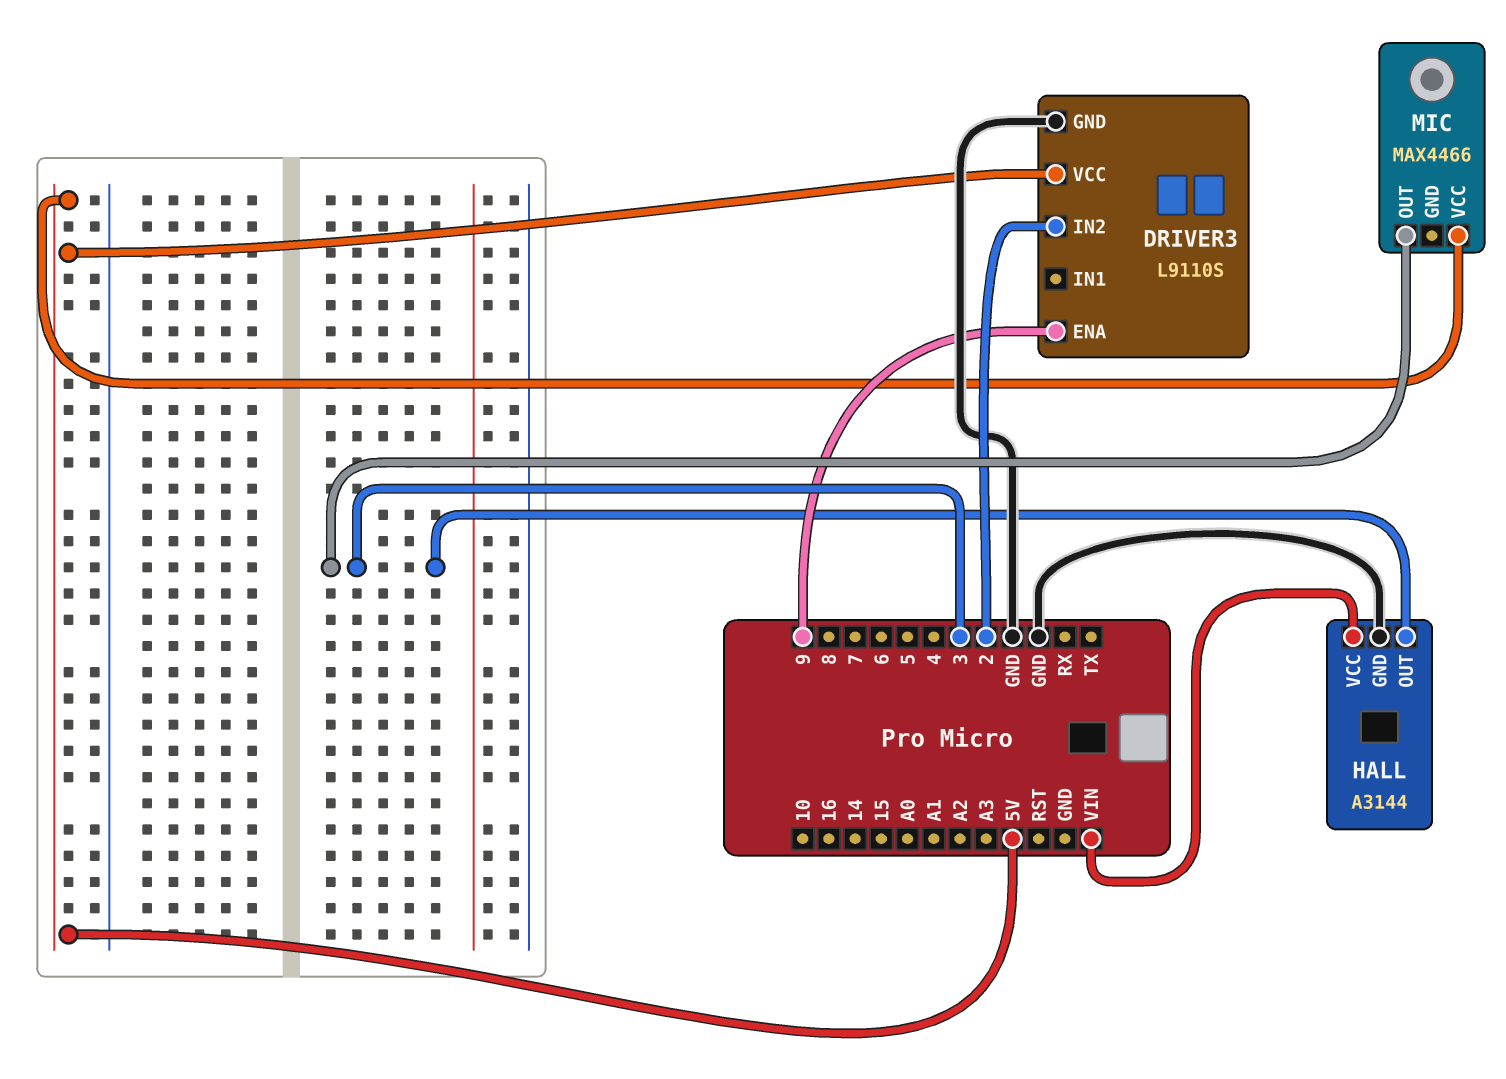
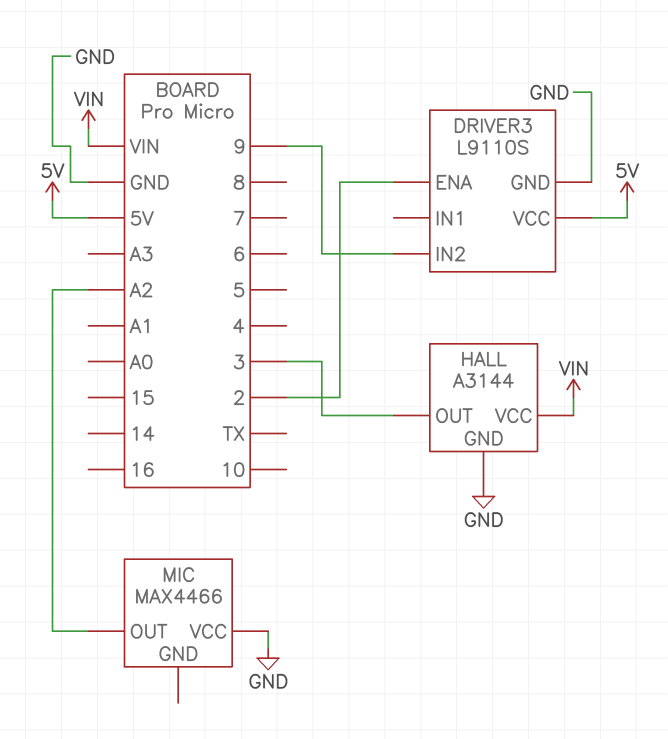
DRIVER3 pin ENA: 9 -> 2
DRIVER3 pin IN2: 2 -> 9
MIC pin OUT: 3 -> A2
MIC pin VCC: 5V -> GND

